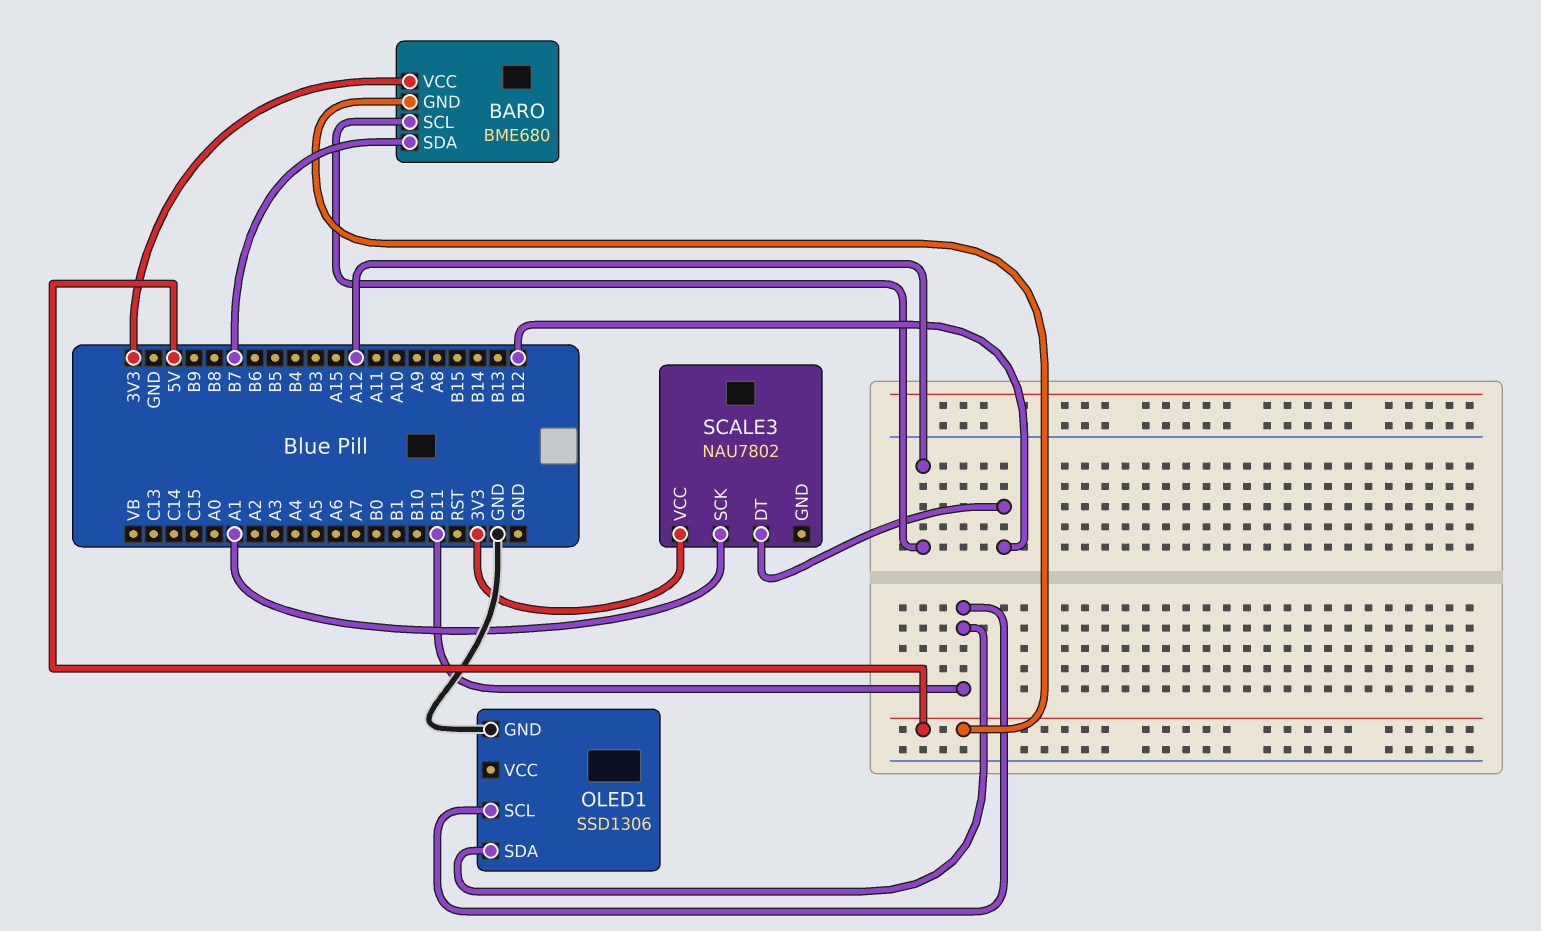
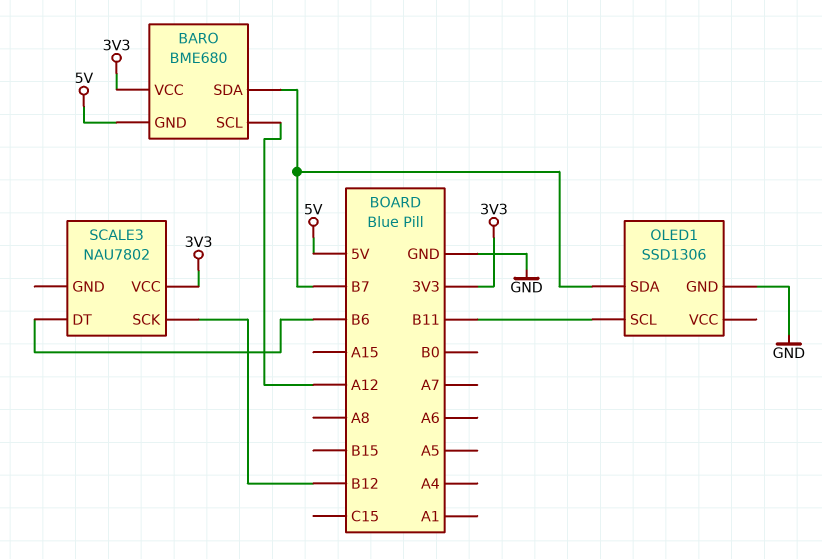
OLED1 pin SDA: B11 -> B7
SCALE3 pin DT: B12 -> B6
SCALE3 pin SCK: A1 -> B12

